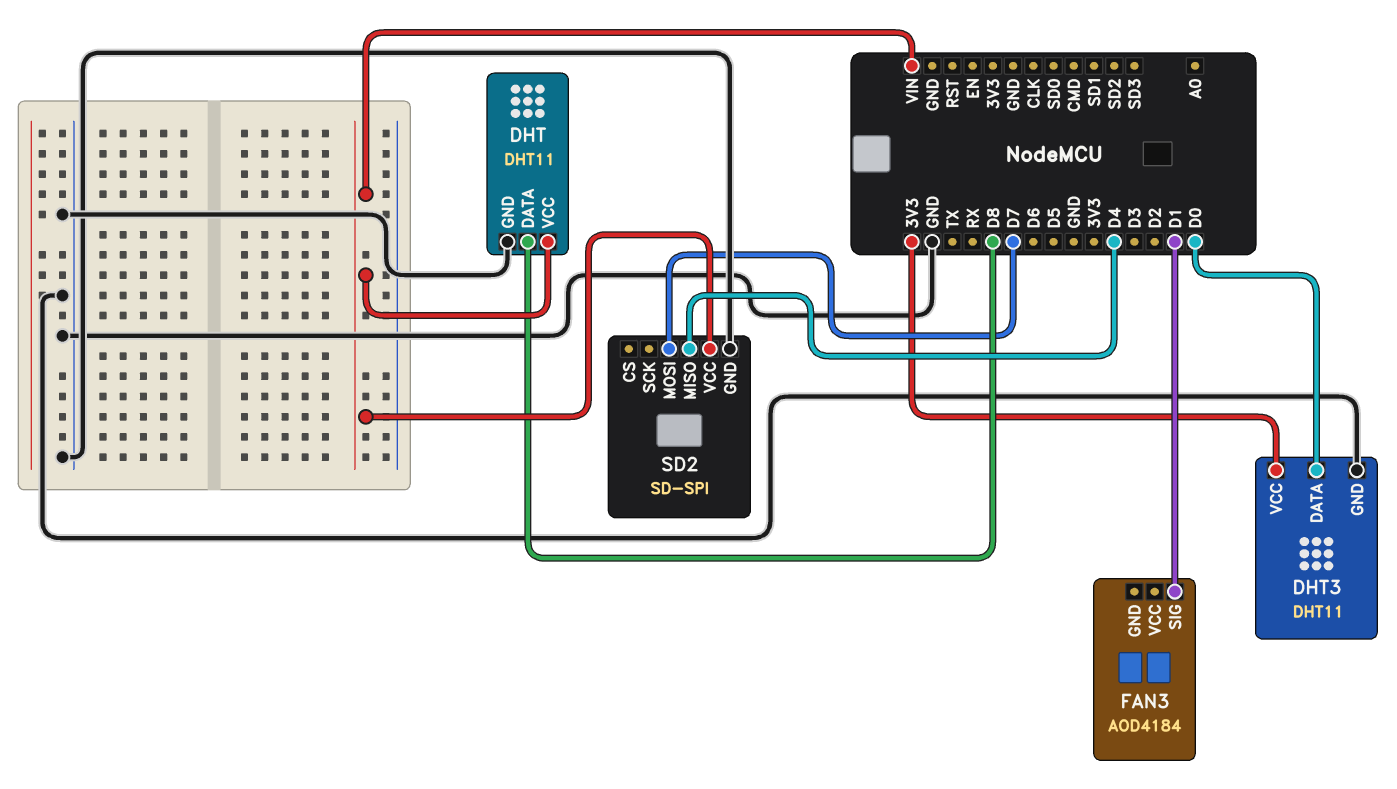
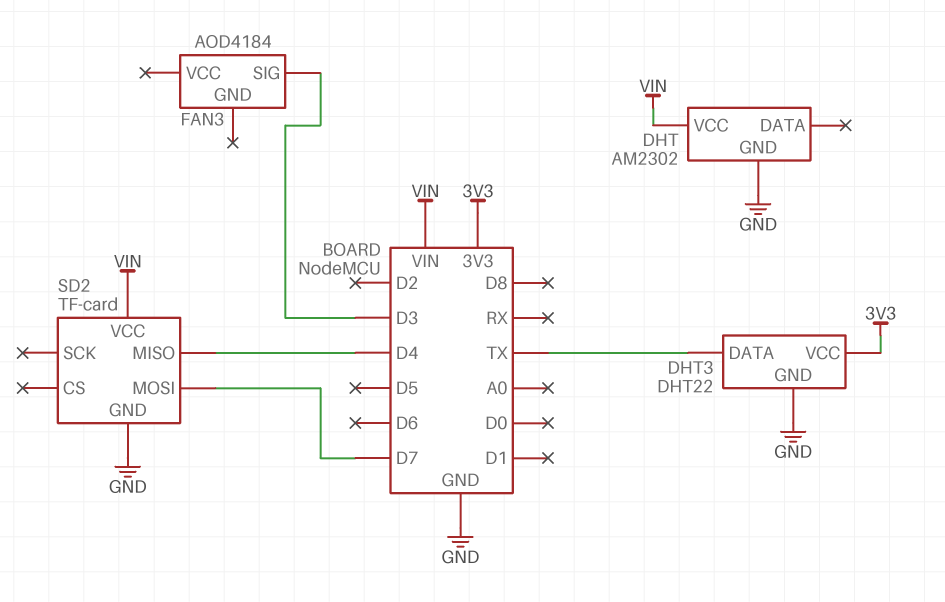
DHT: DHT11 -> AM2302
DHT pin DATA: D8 -> none
DHT3: DHT11 -> DHT22
DHT3 pin DATA: D0 -> TX
FAN3 pin SIG: D1 -> D3
SD2: SD-SPI -> TF-card

